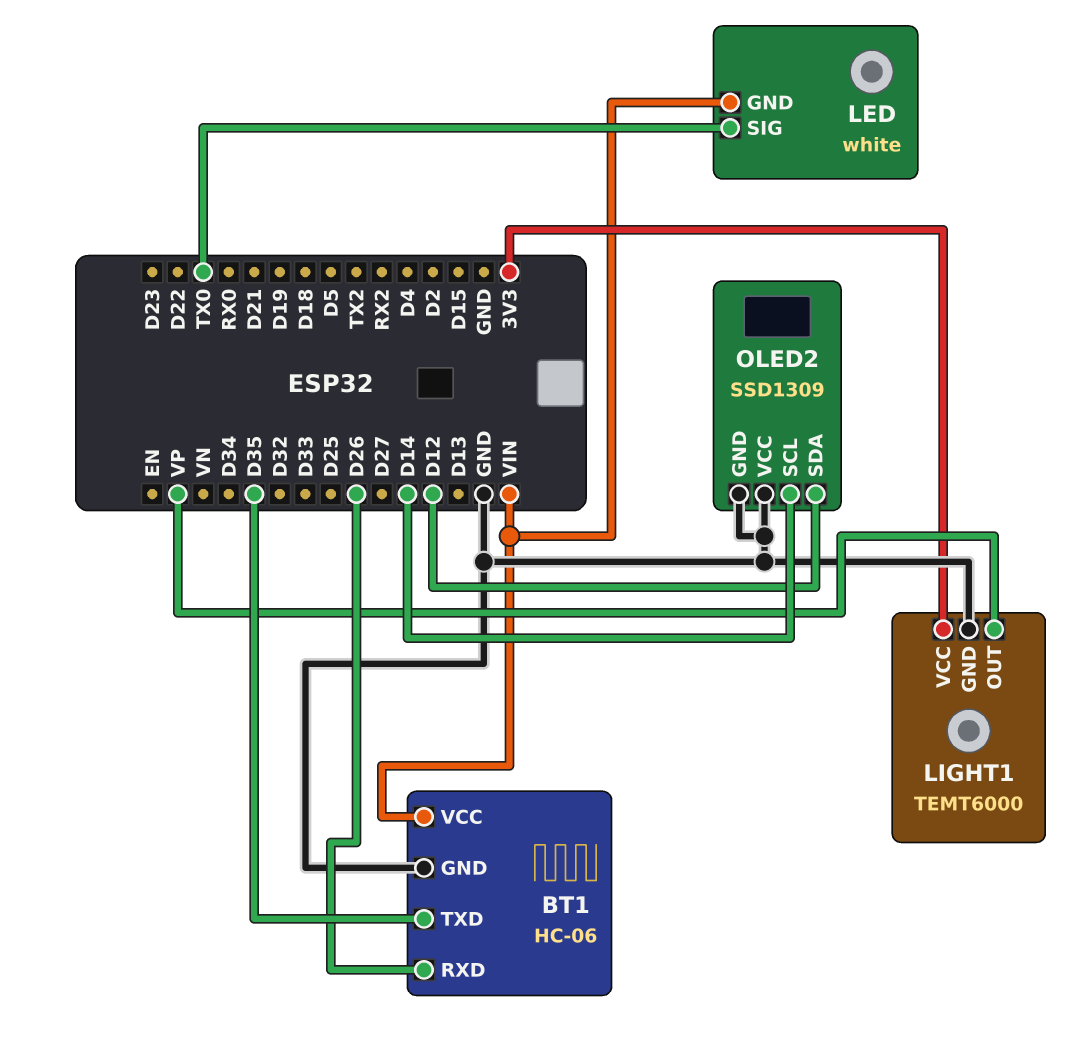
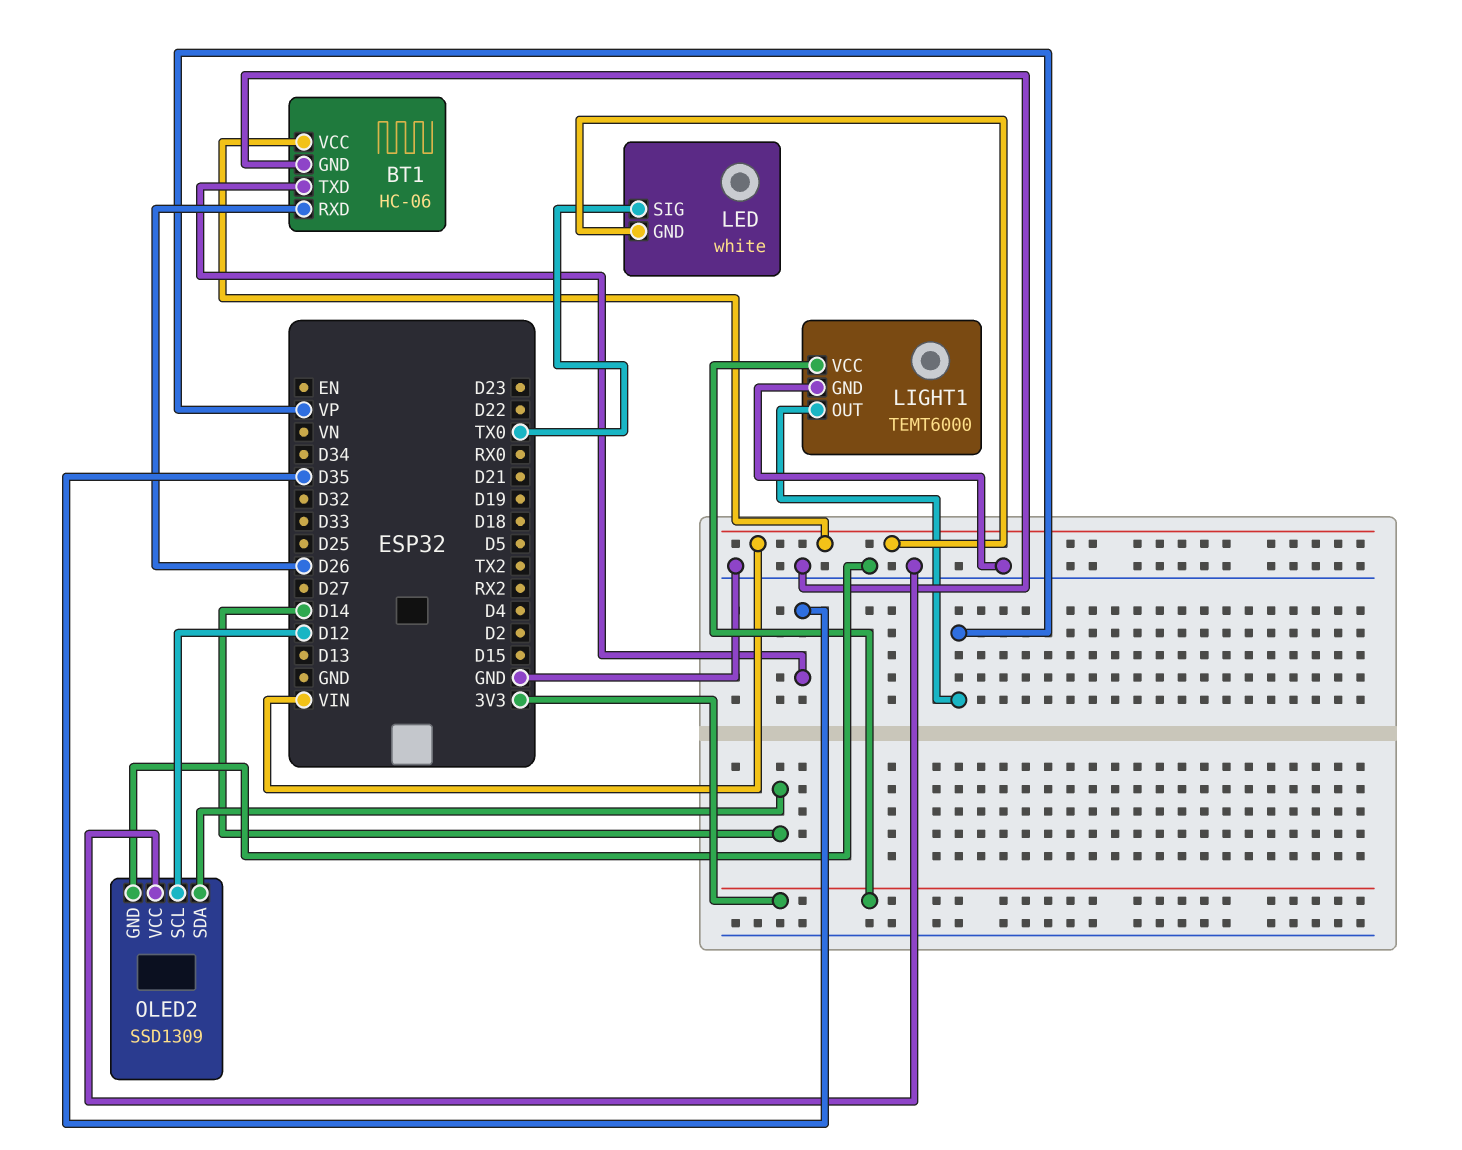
OLED2 pin SCL: D14 -> D12
OLED2 pin SDA: D12 -> D14

